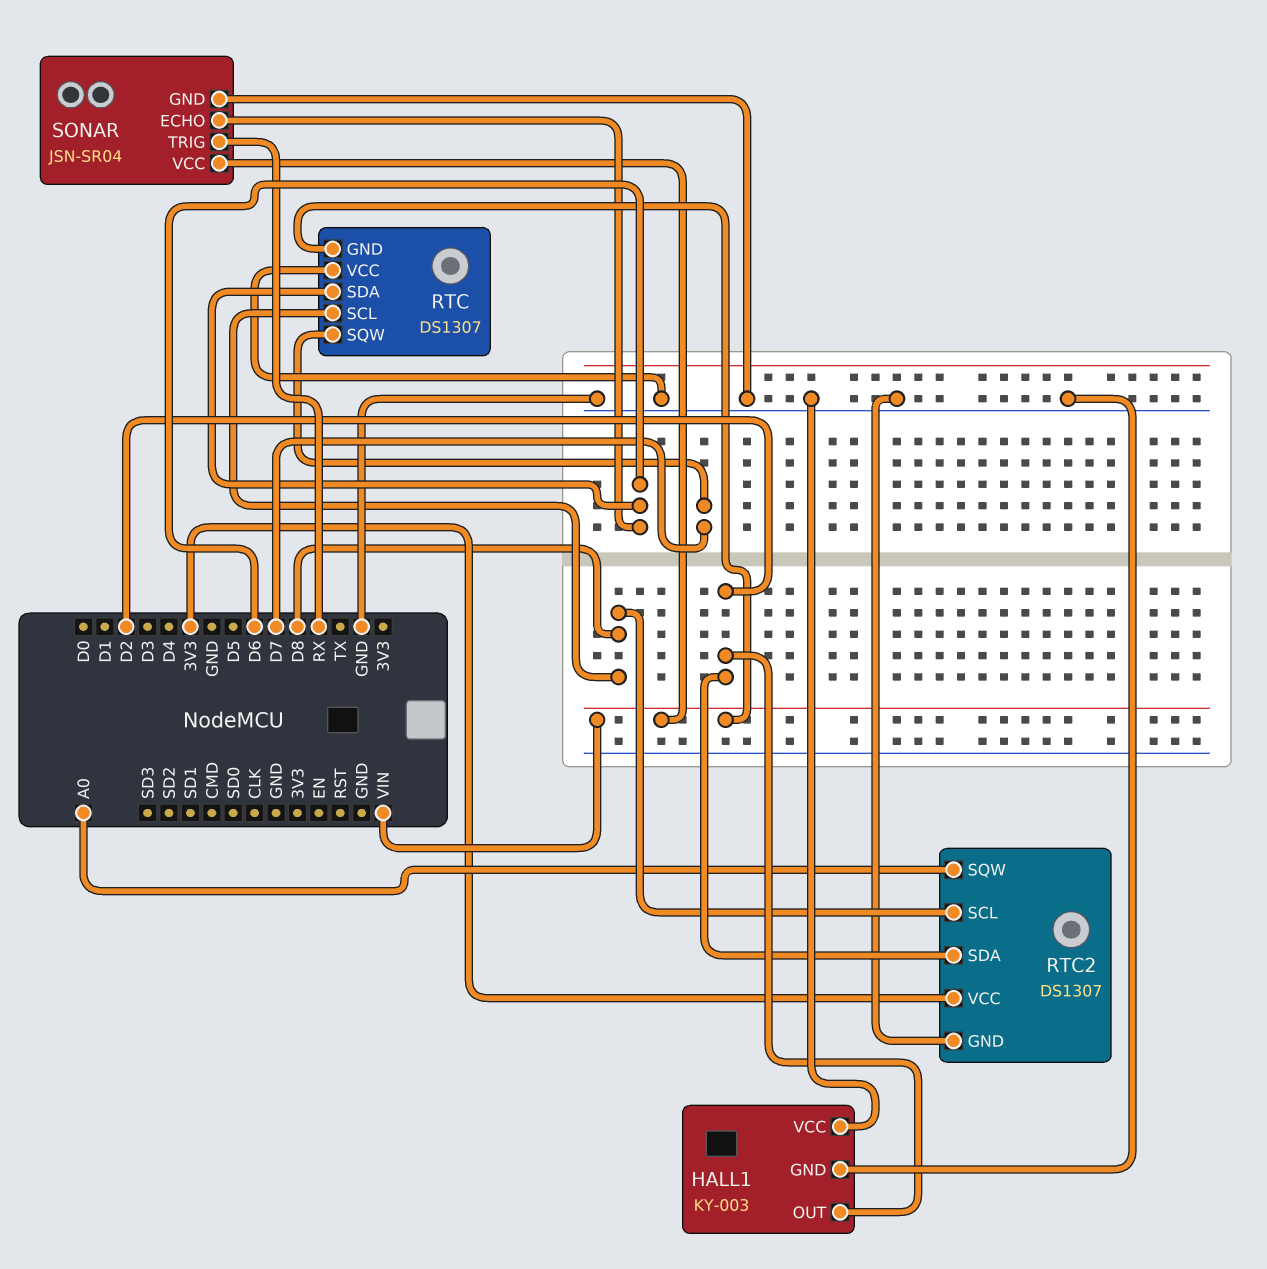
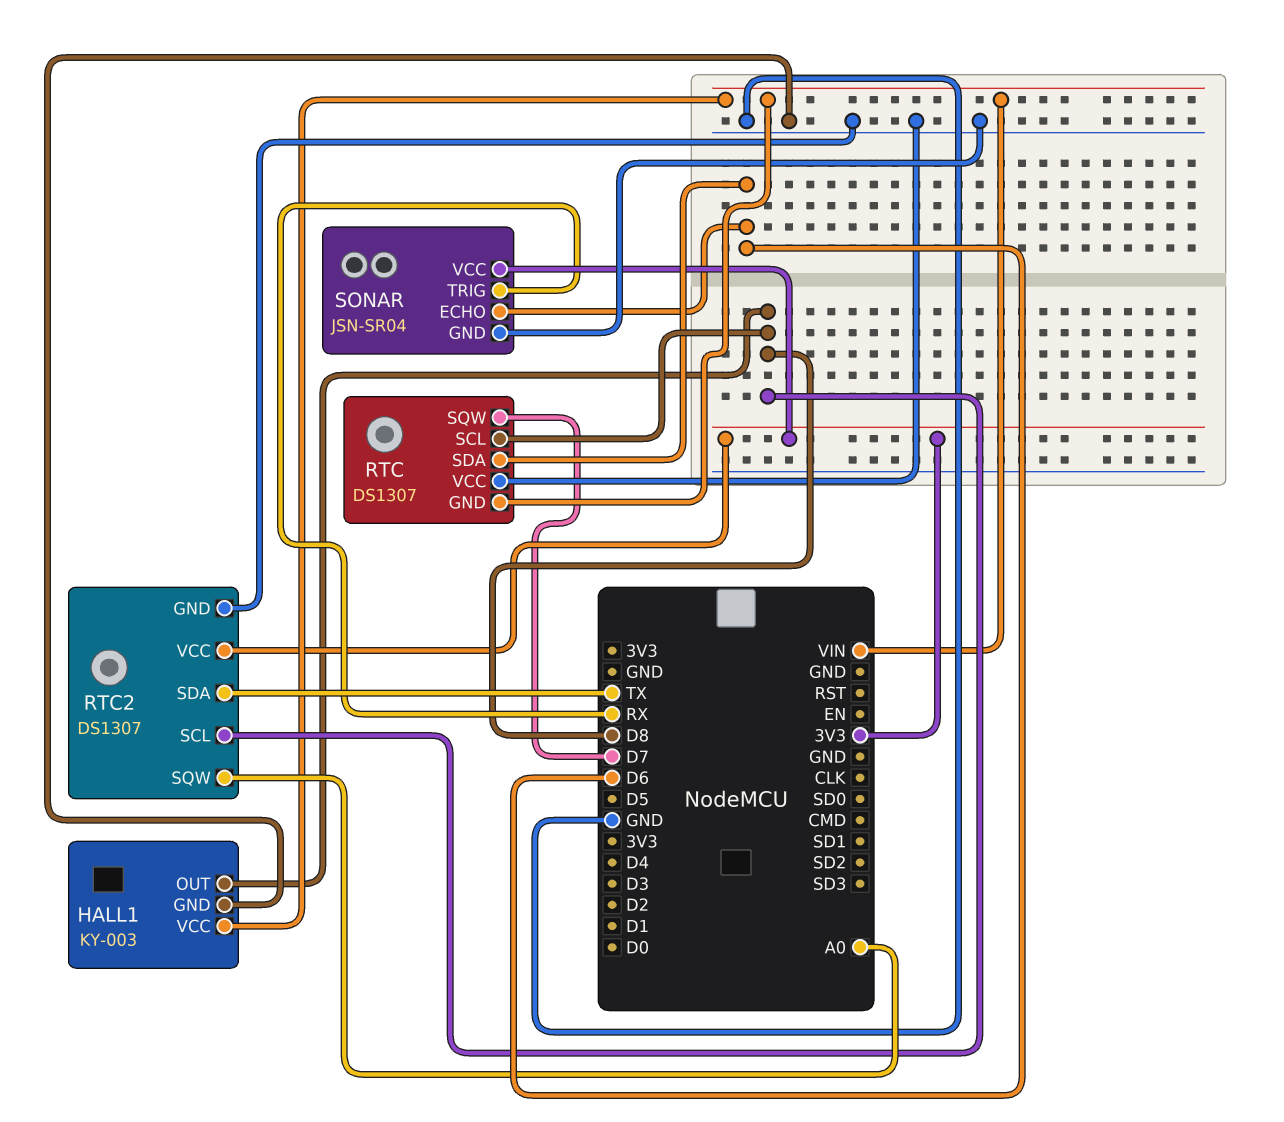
HALL1 pin OUT: D2 -> D8
HALL1 pin VCC: GND -> VIN
RTC2 pin SDA: D2 -> TX
SONAR pin VCC: VIN -> 3V3

